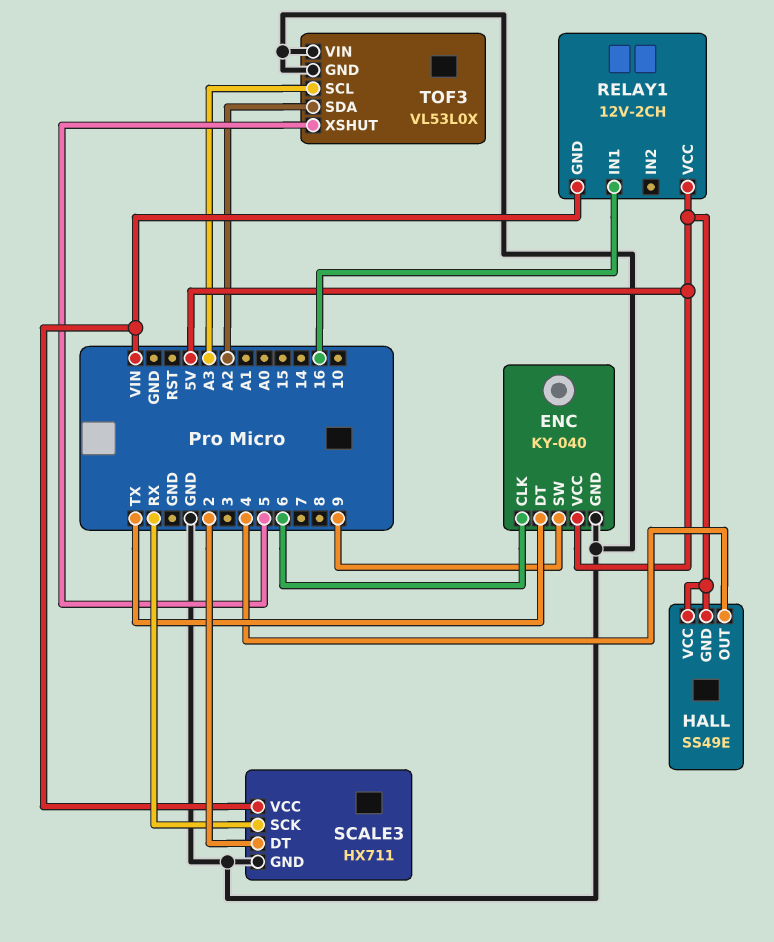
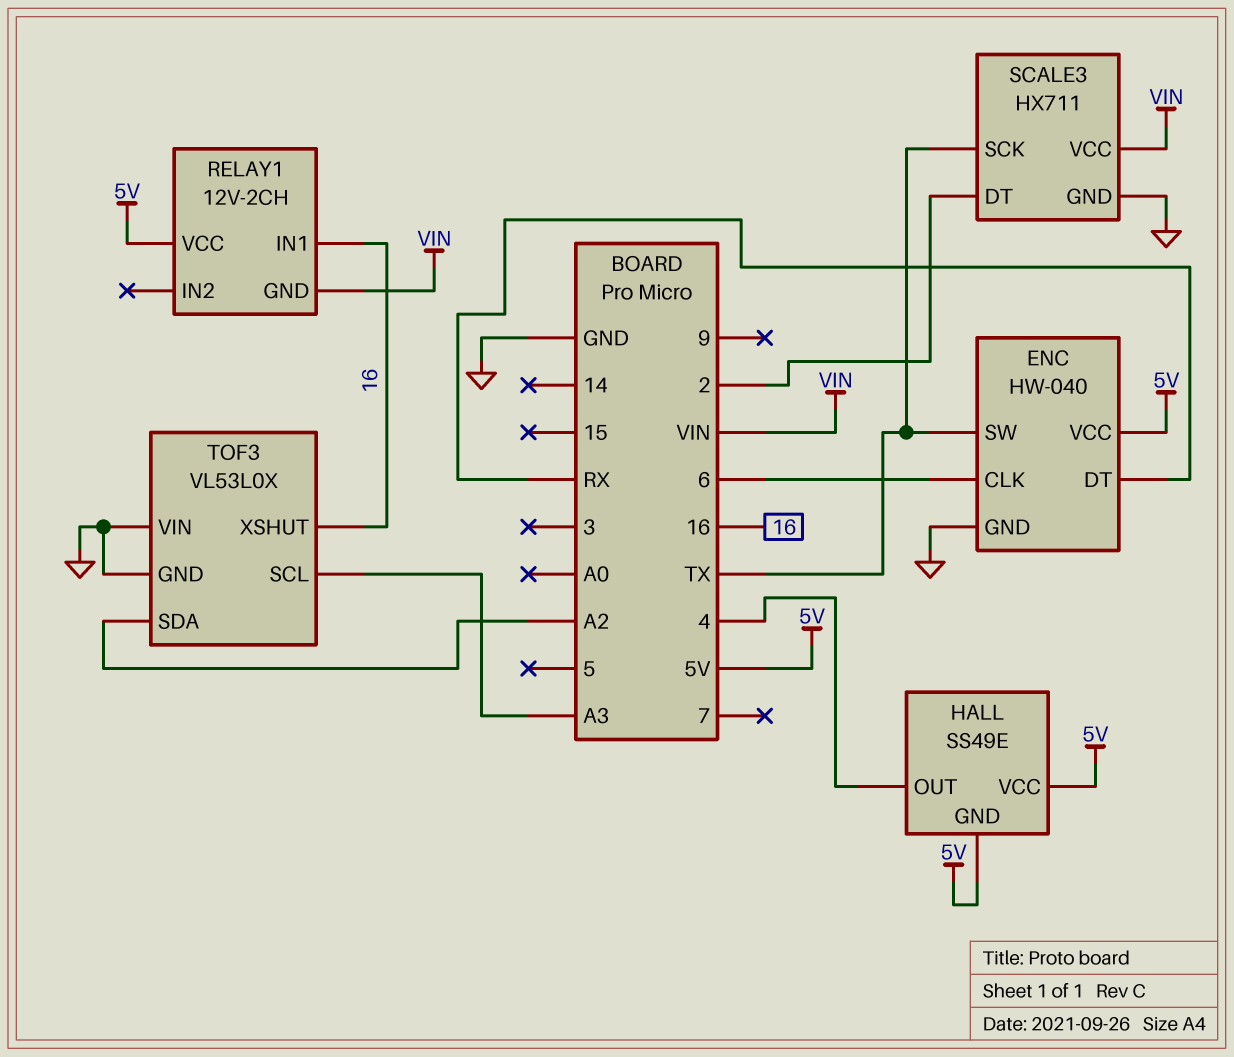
ENC: KY-040 -> HW-040
ENC pin DT: TX -> RX
ENC pin SW: 9 -> TX
SCALE3 pin SCK: RX -> TX
TOF3 pin XSHUT: 5 -> 16

